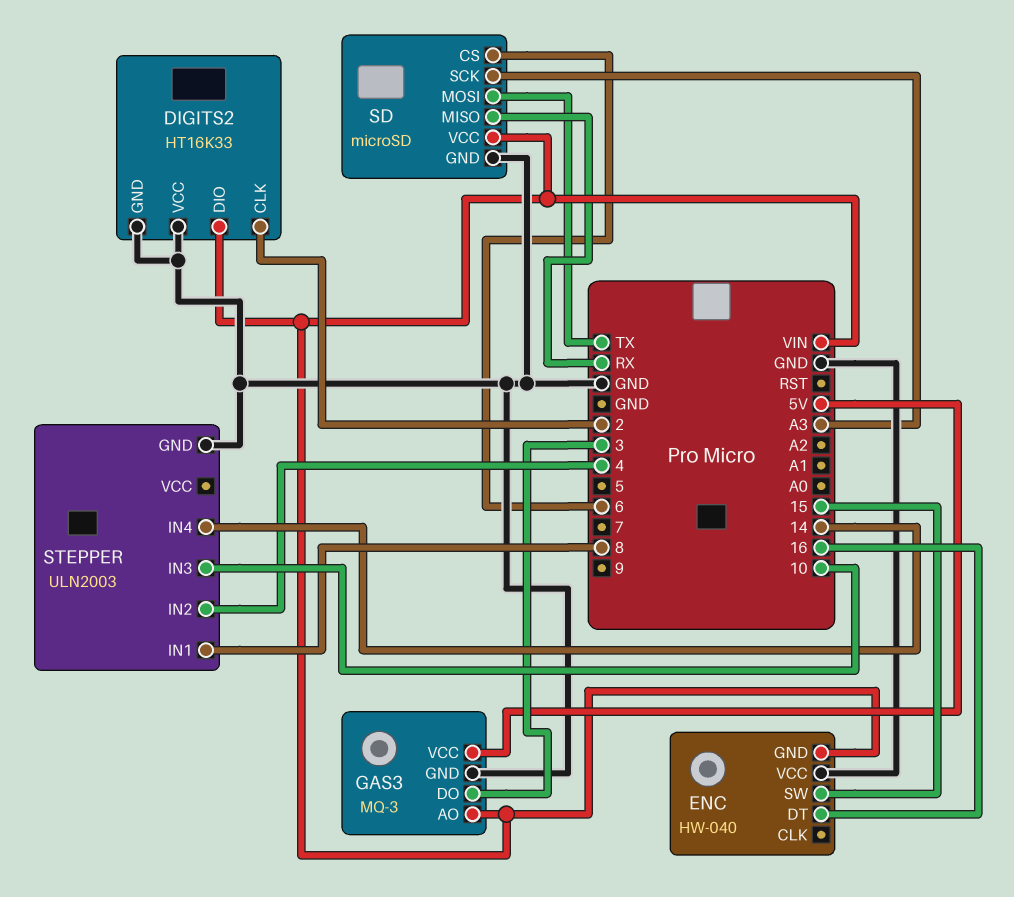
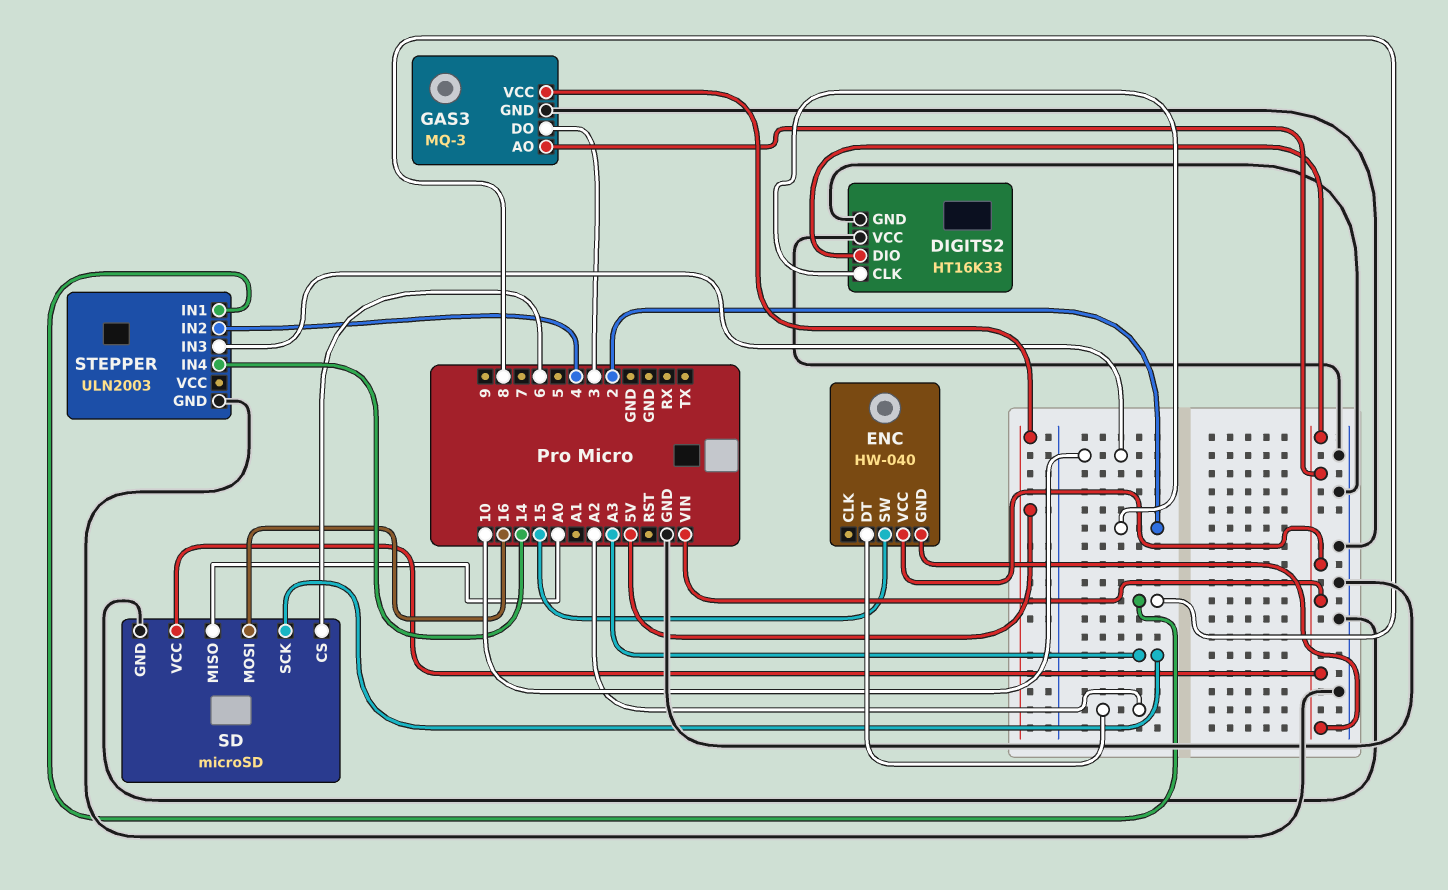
ENC pin DT: 16 -> A2
ENC pin VCC: GND -> VIN
SD pin MISO: RX -> A0
SD pin MOSI: TX -> 16

